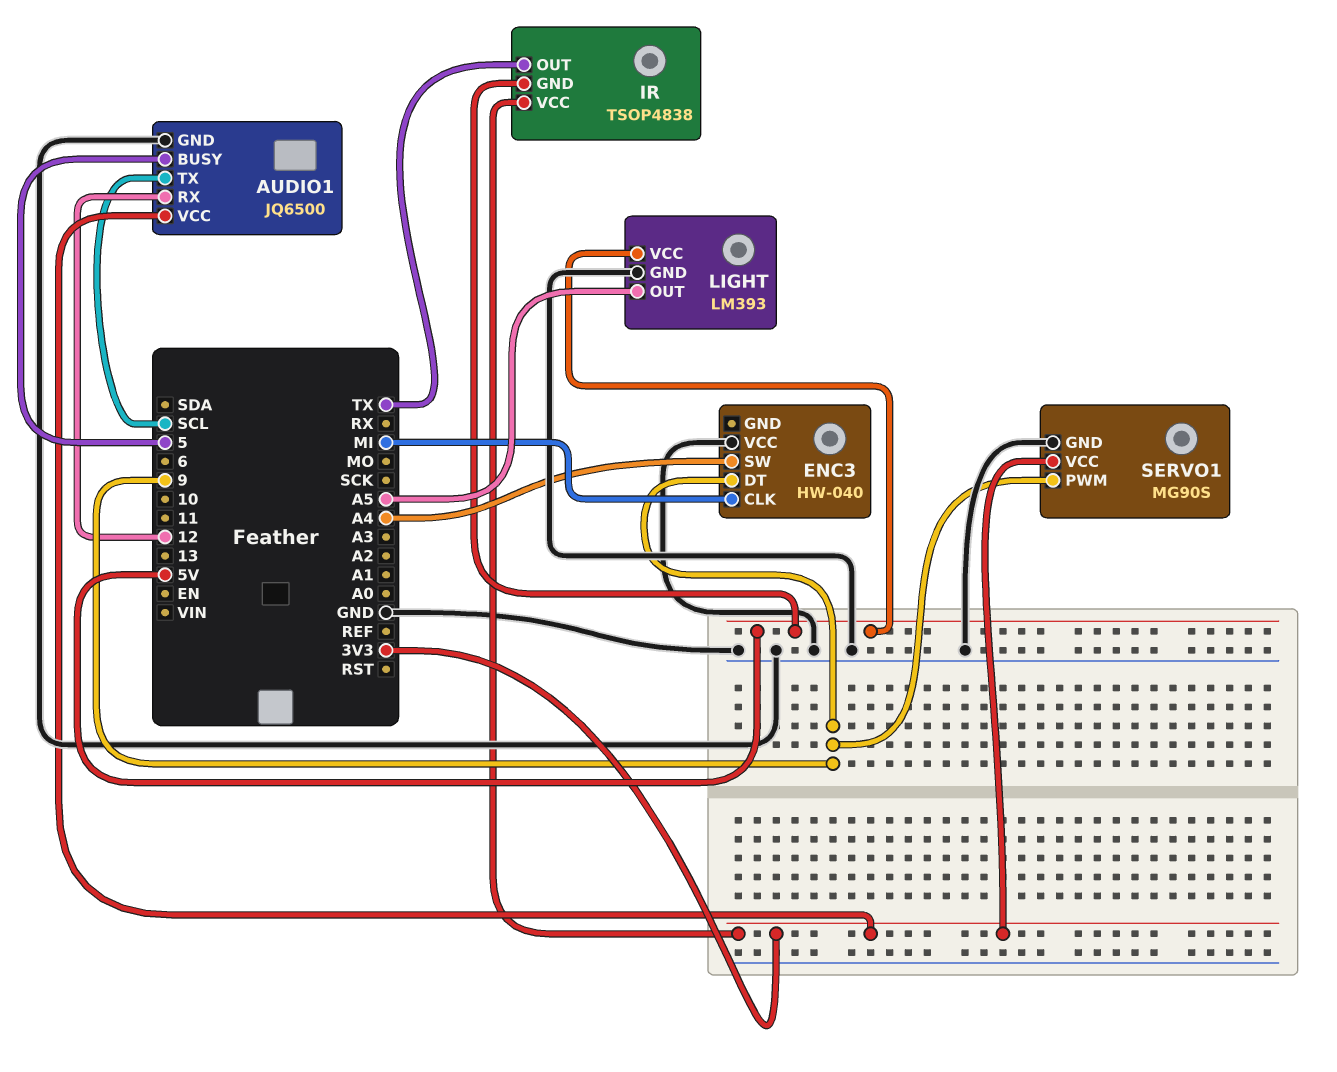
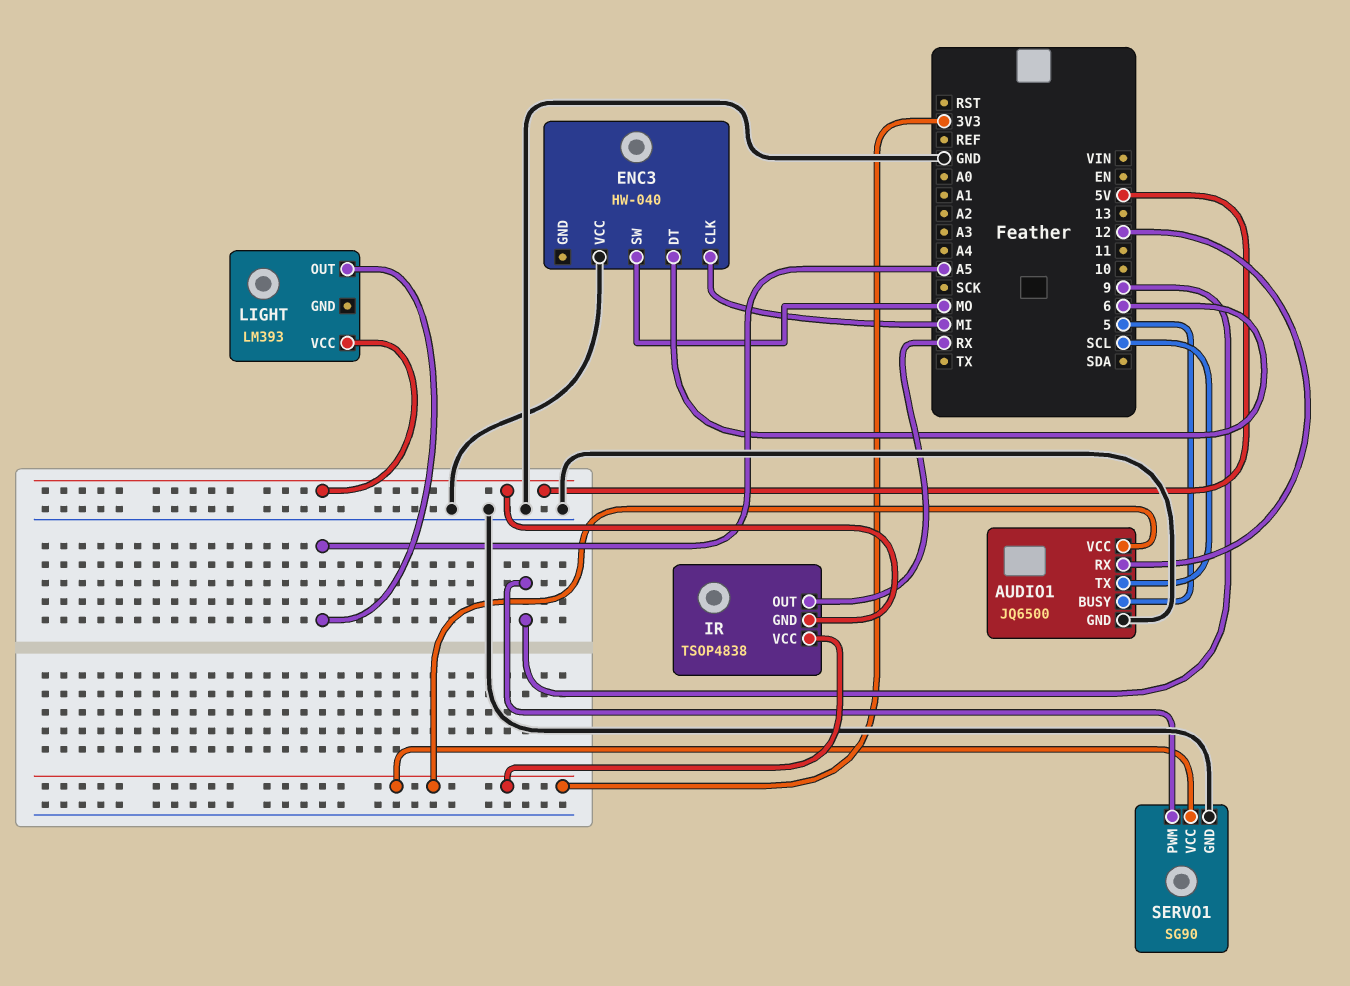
ENC3 pin DT: 9 -> 6
ENC3 pin SW: A4 -> MO
IR pin OUT: TX -> RX
LIGHT pin GND: GND -> none
SERVO1: MG90S -> SG90

